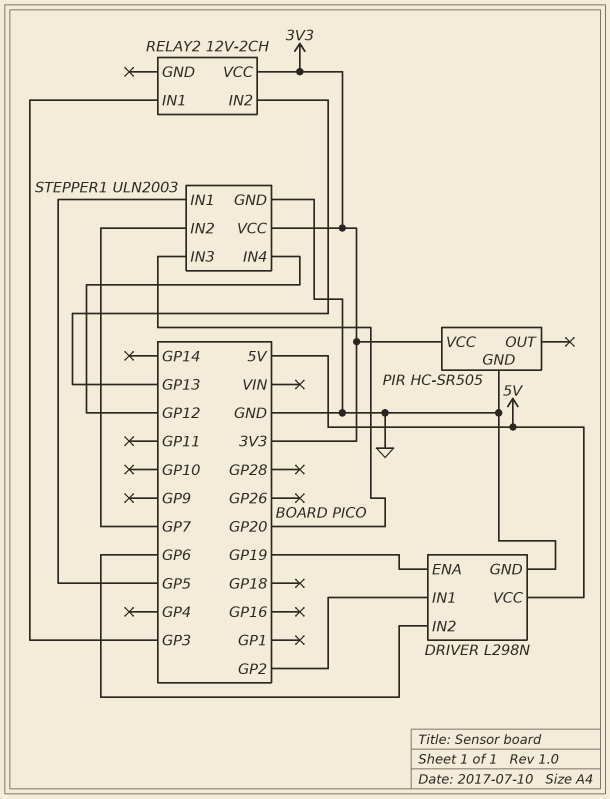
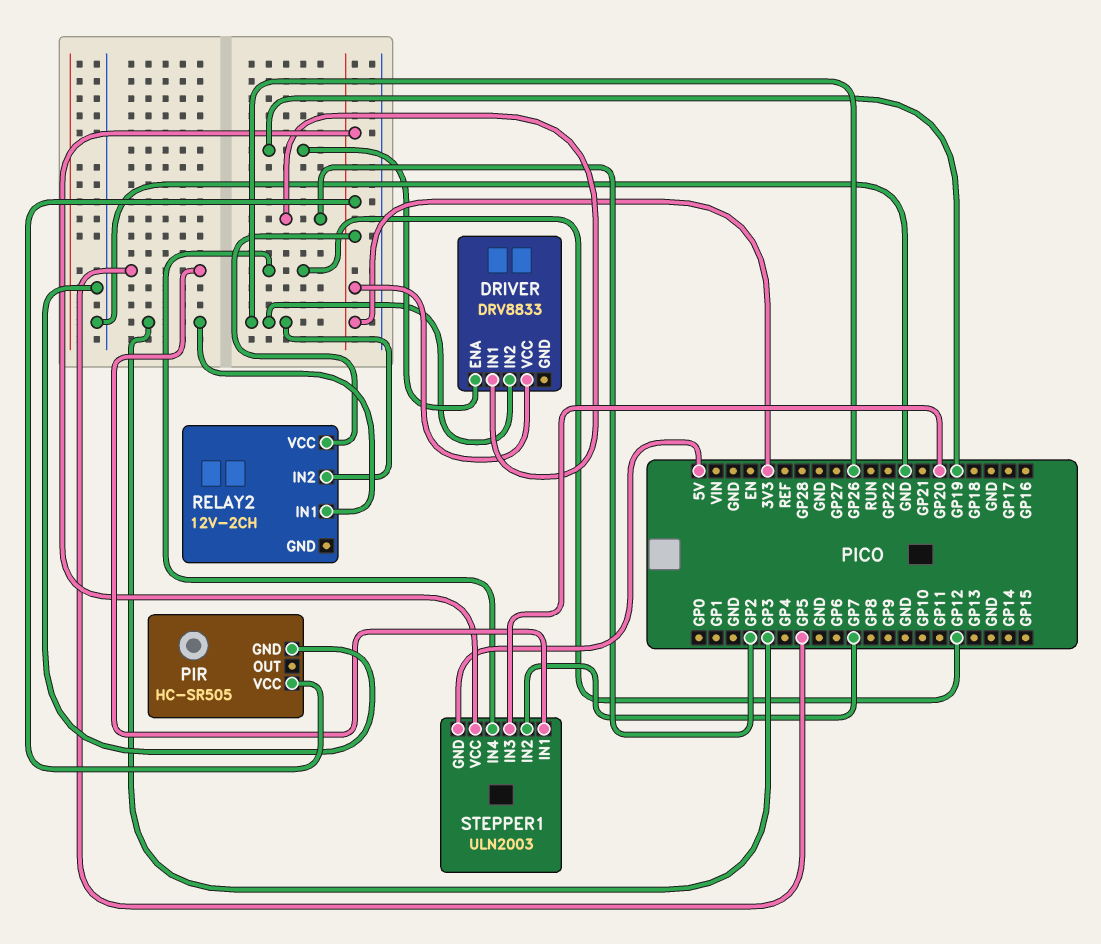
DRIVER: L298N -> DRV8833
DRIVER pin GND: GND -> none
DRIVER pin IN2: GP6 -> GP26
DRIVER pin VCC: 5V -> 3V3
RELAY2 pin IN2: GP13 -> GP26
STEPPER1 pin GND: GND -> 5V

